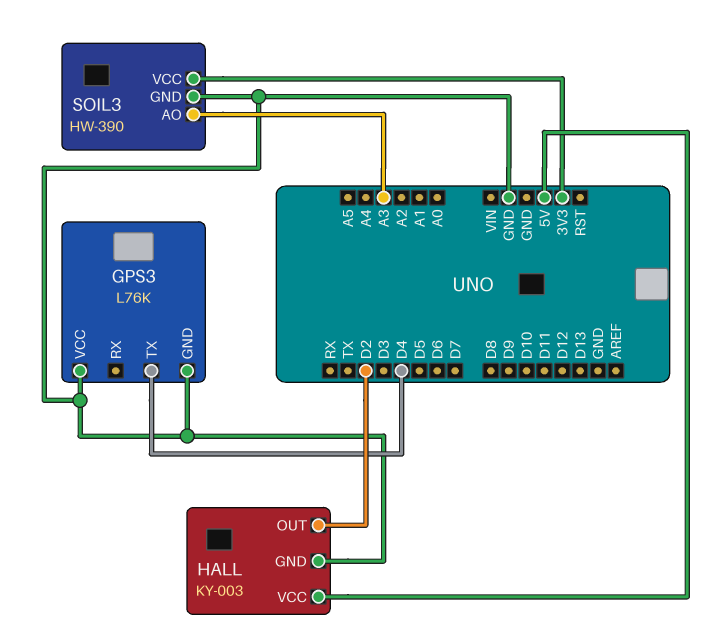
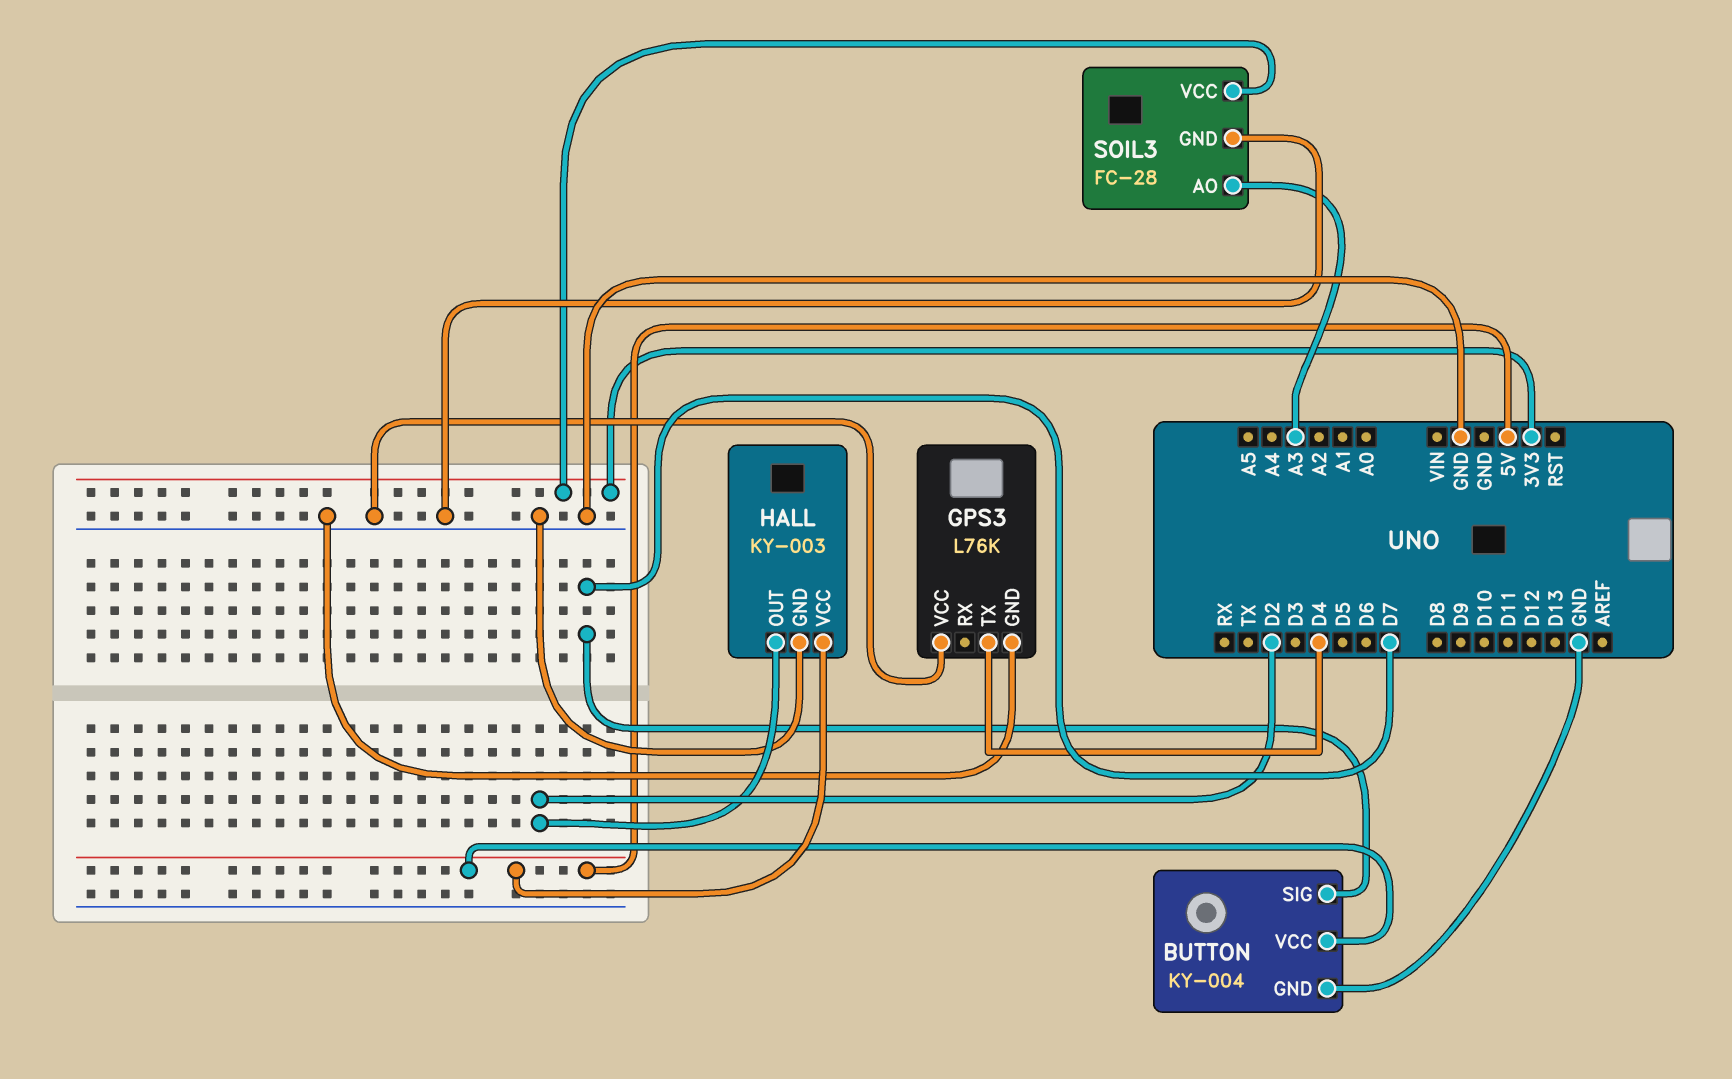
BUTTON: none -> KY-004
BUTTON pin GND: none -> GND
BUTTON pin SIG: none -> D7
BUTTON pin VCC: none -> 5V
SOIL3: HW-390 -> FC-28

